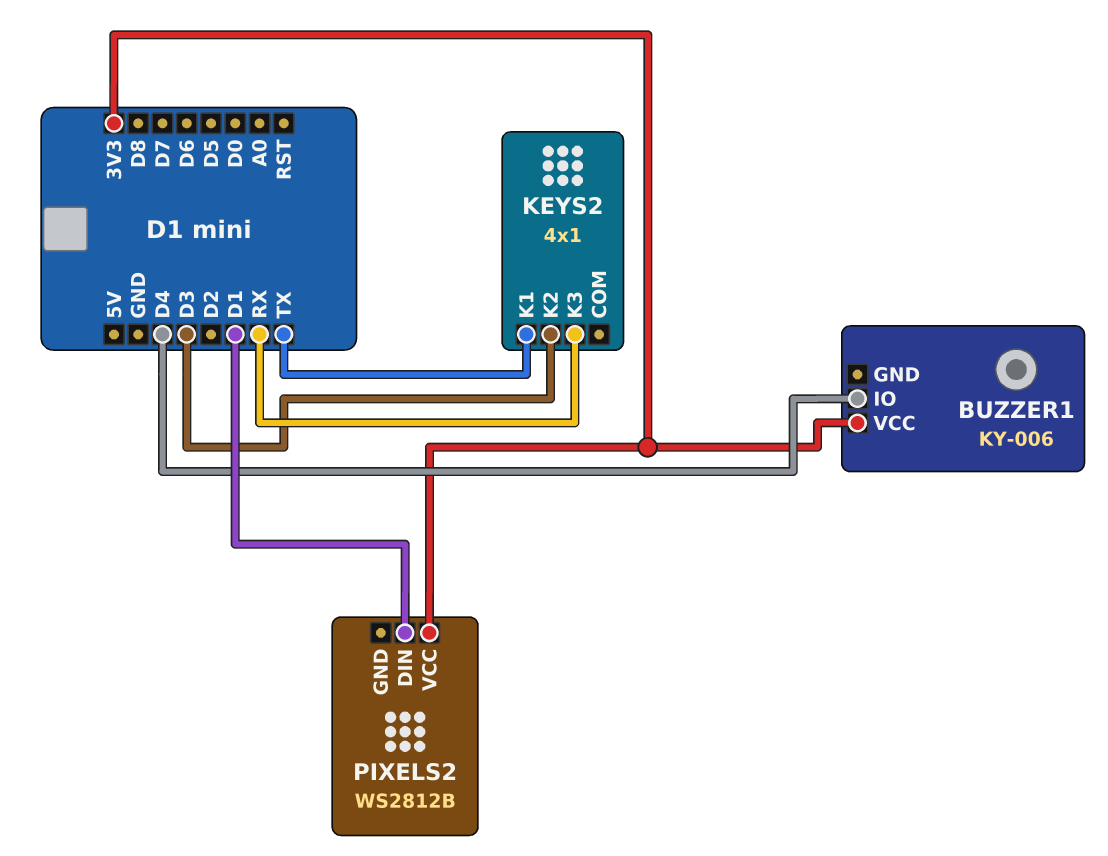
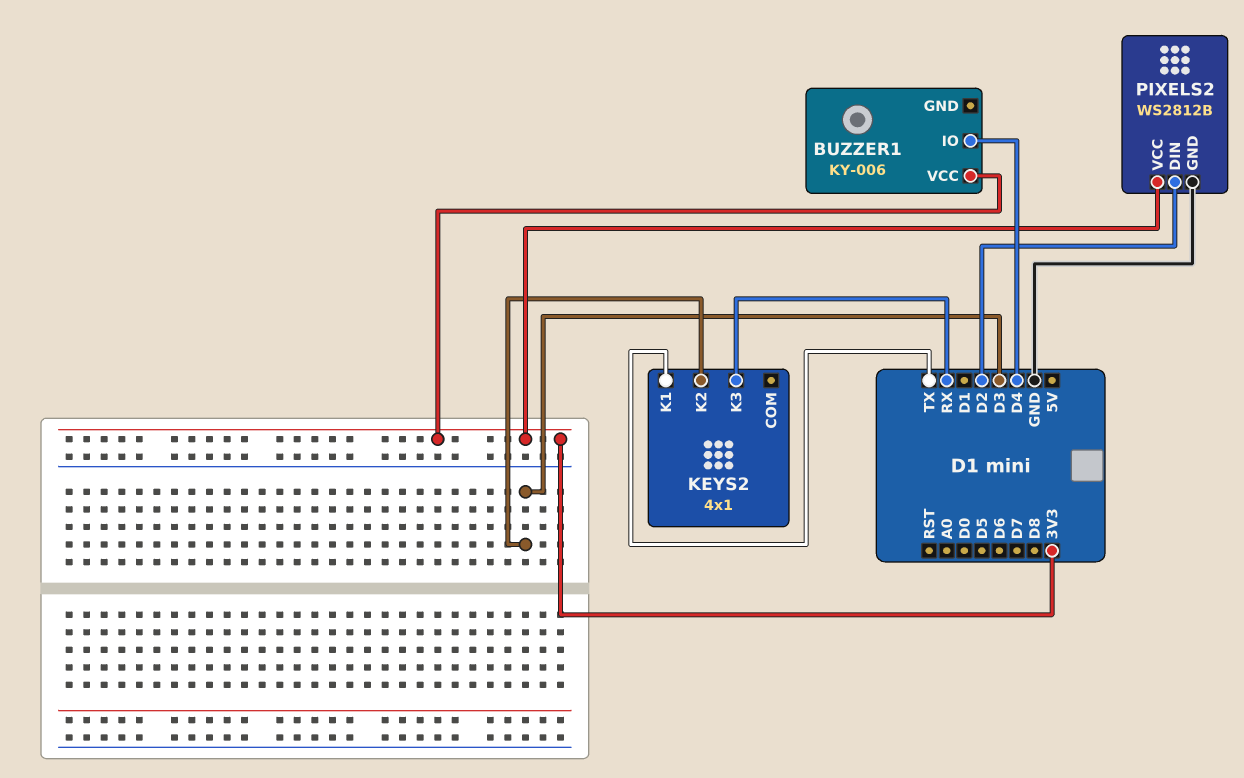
PIXELS2 pin DIN: D1 -> D2
PIXELS2 pin GND: none -> GND

